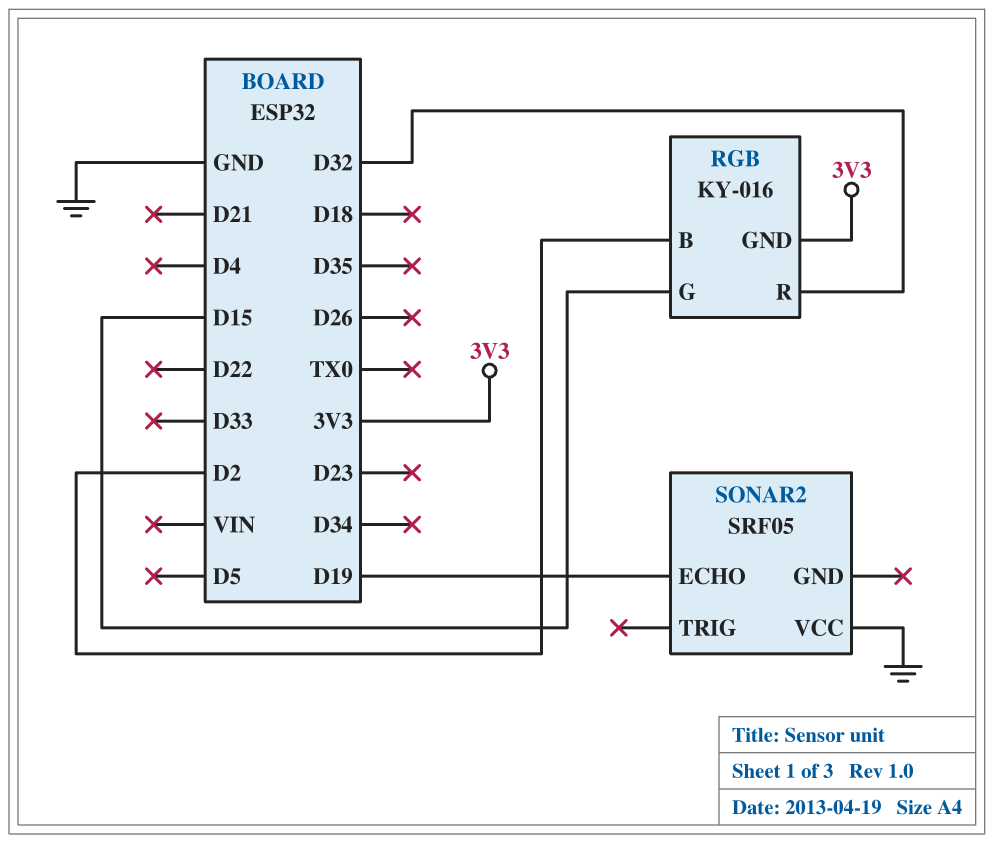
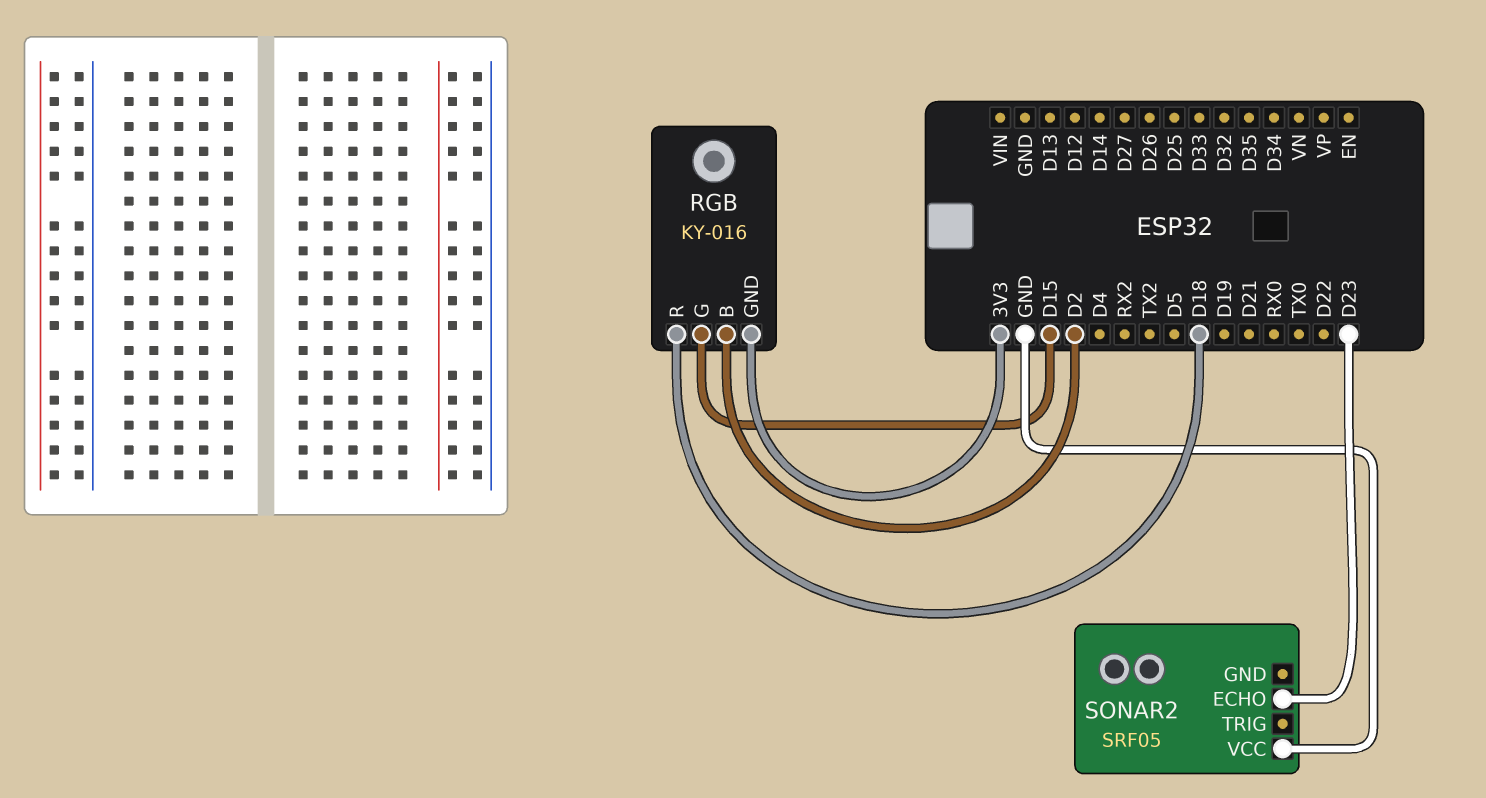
RGB pin R: D32 -> D18
SONAR2 pin ECHO: D19 -> D23

